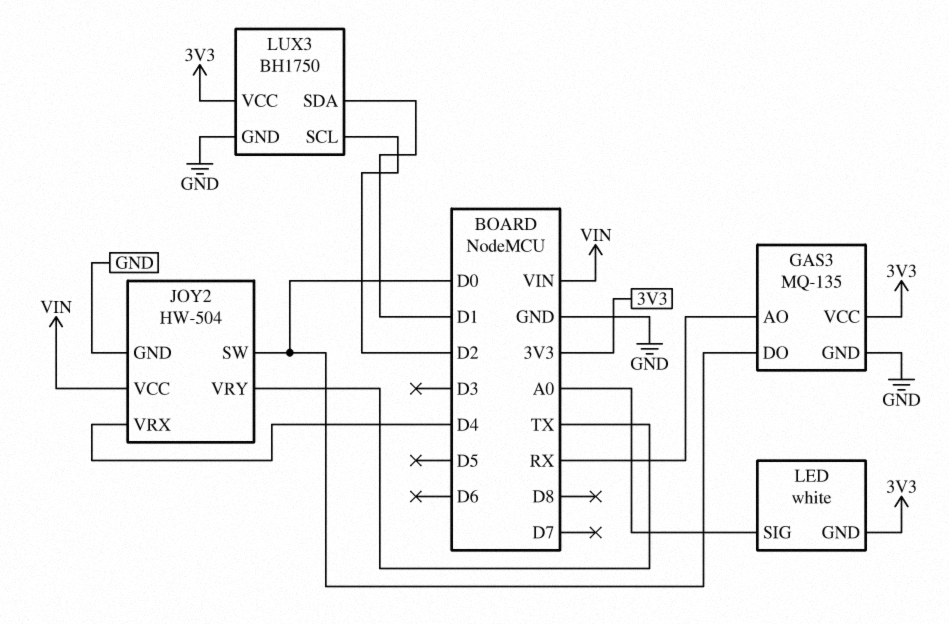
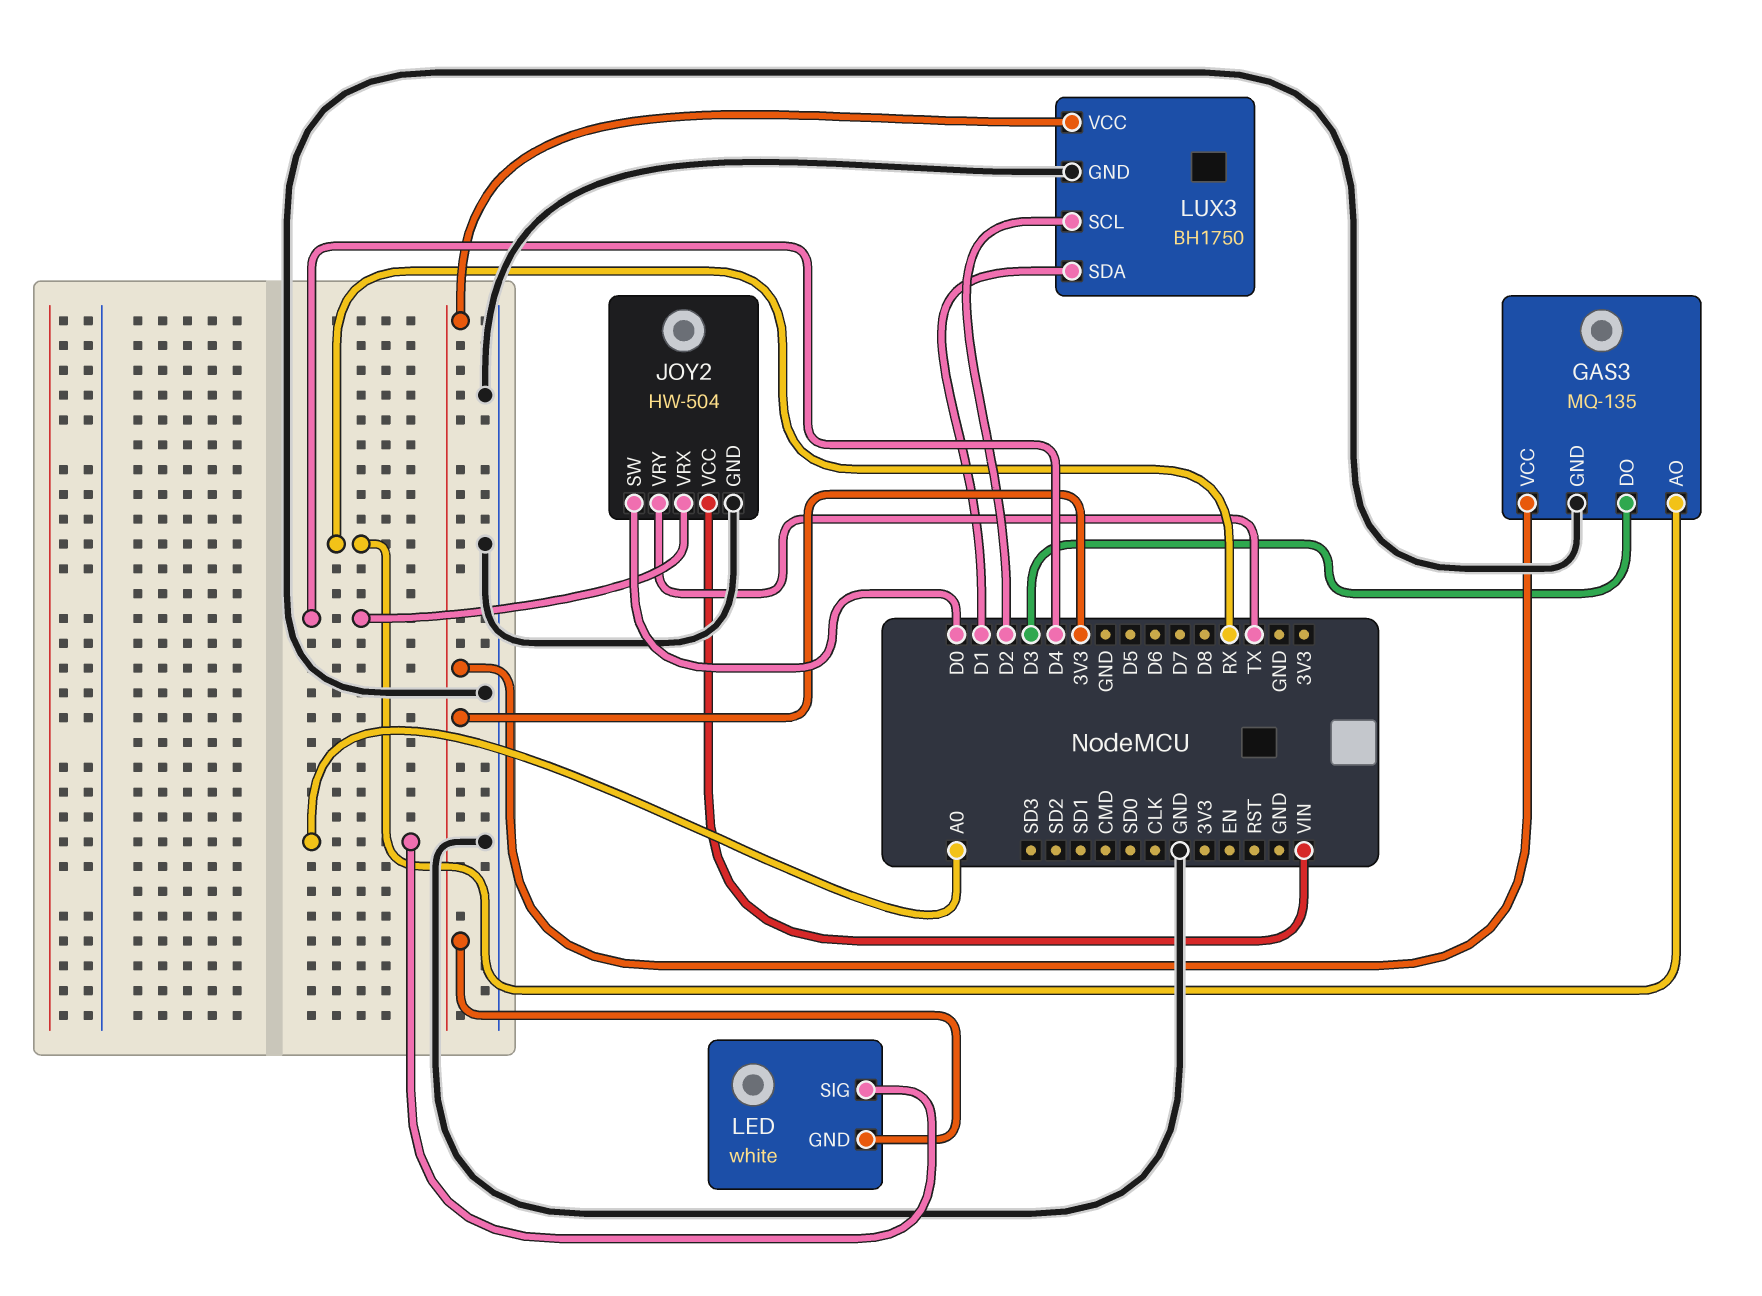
GAS3 pin DO: D0 -> D3

